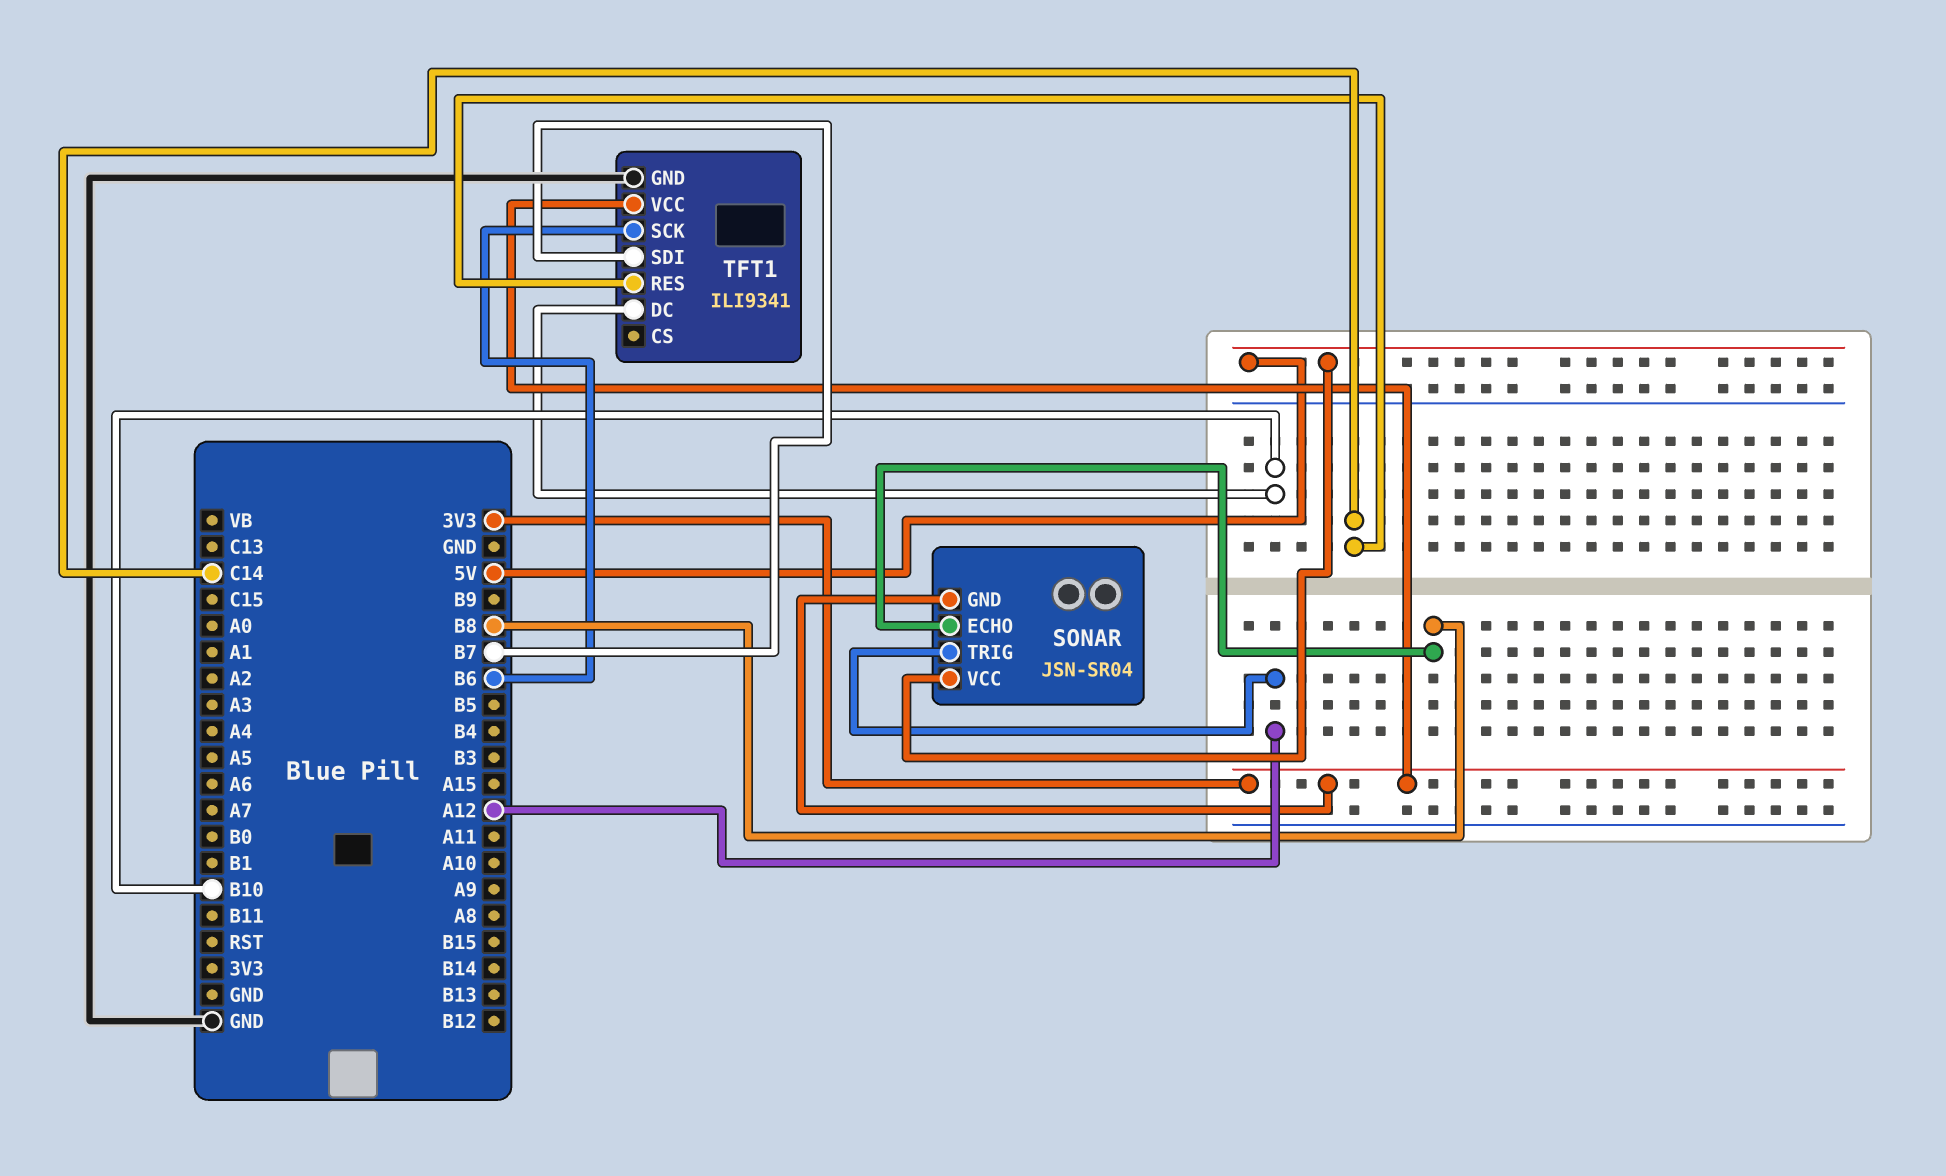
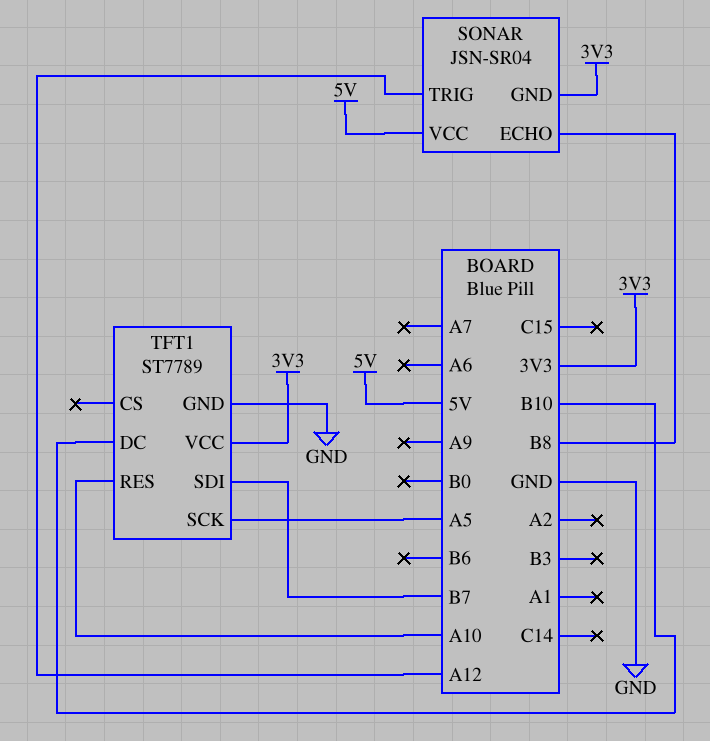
TFT1: ILI9341 -> ST7789
TFT1 pin RES: C14 -> A10
TFT1 pin SCK: B6 -> A5

